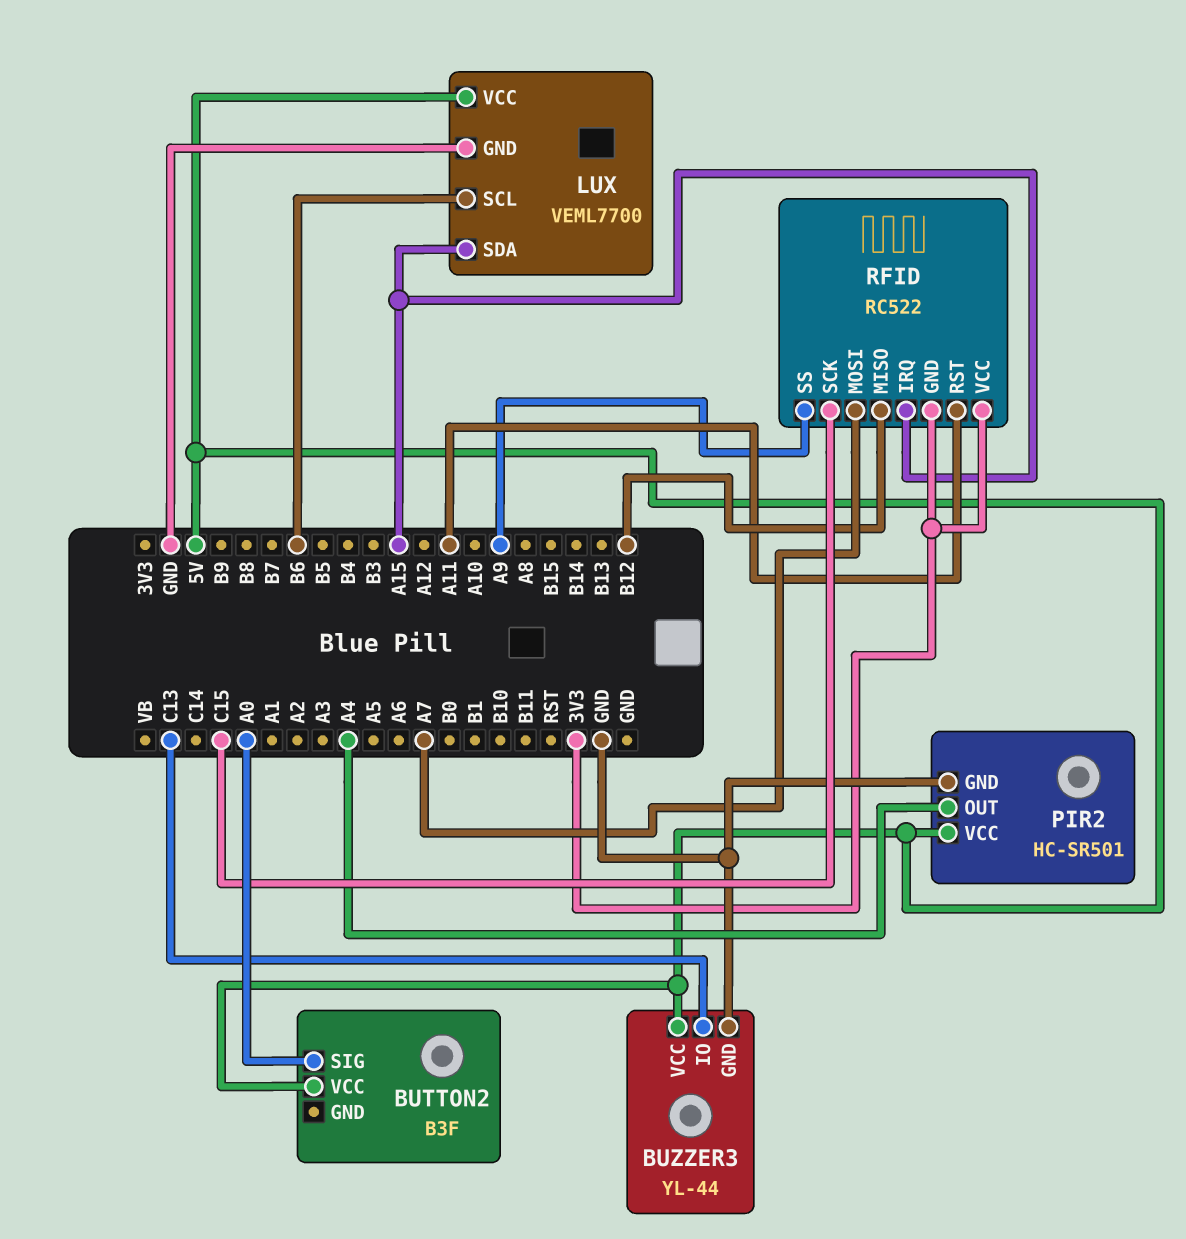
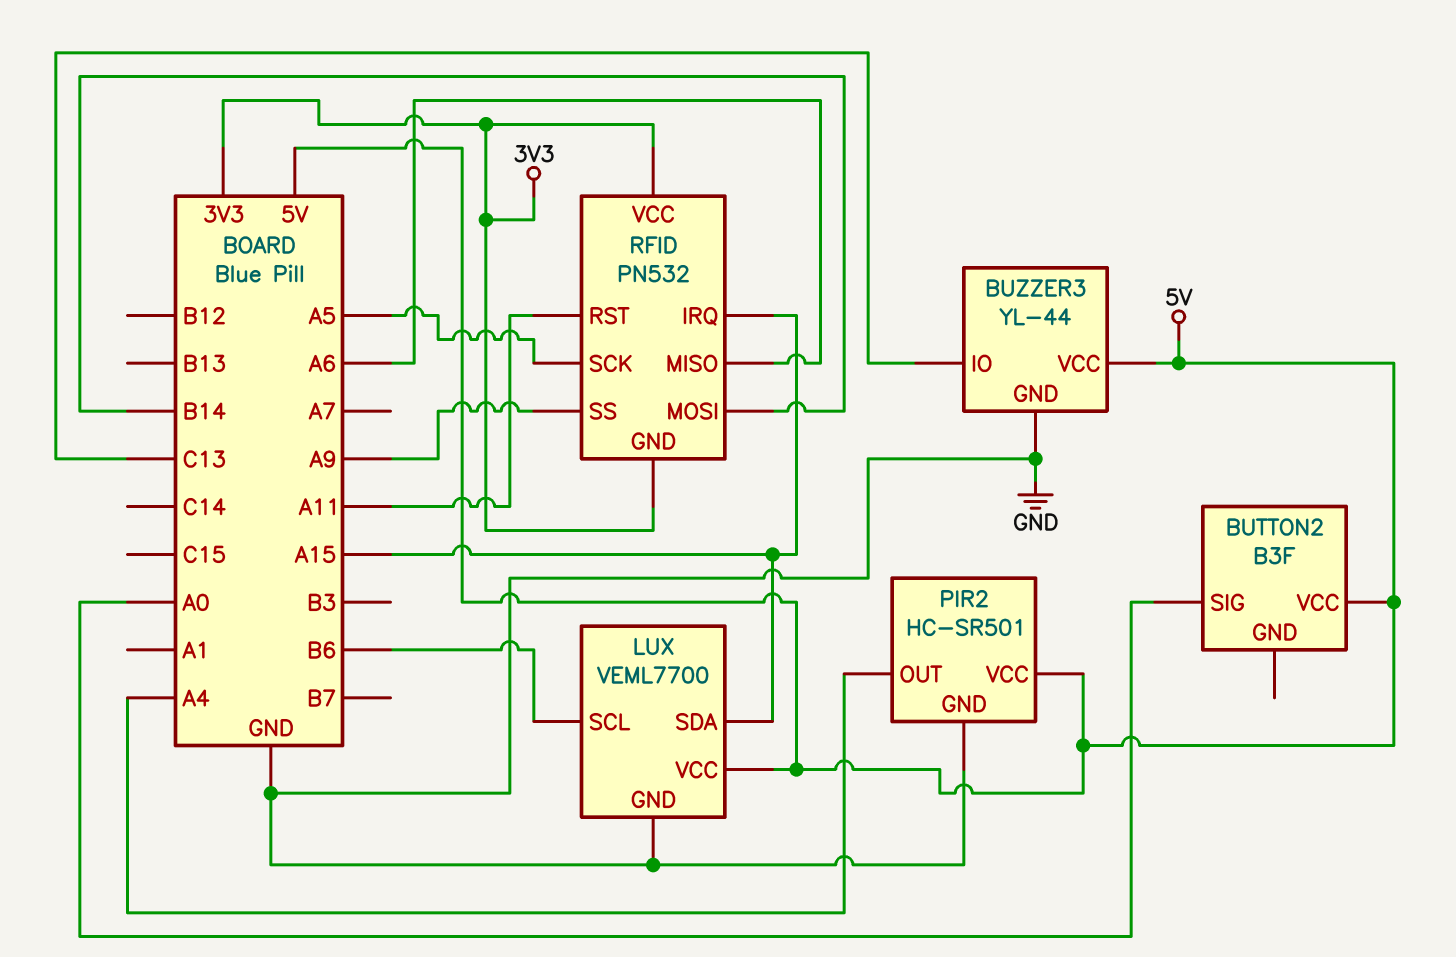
RFID: RC522 -> PN532
RFID pin MISO: B12 -> A6
RFID pin MOSI: A7 -> B14
RFID pin SCK: C15 -> A5

